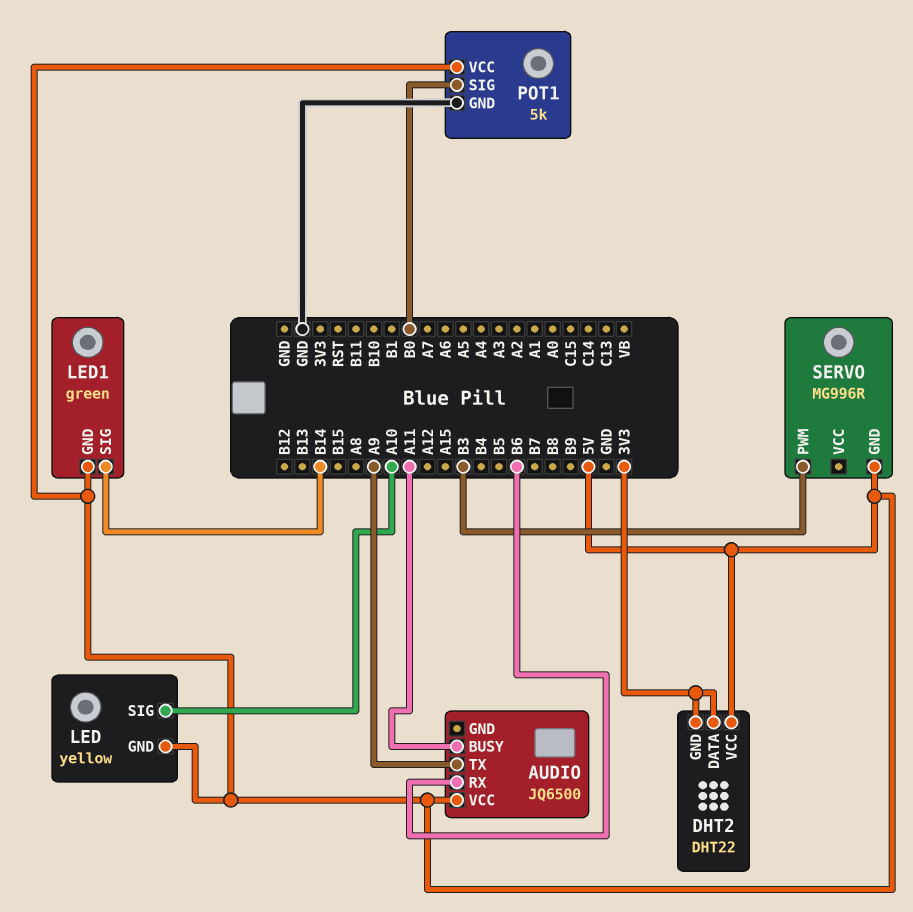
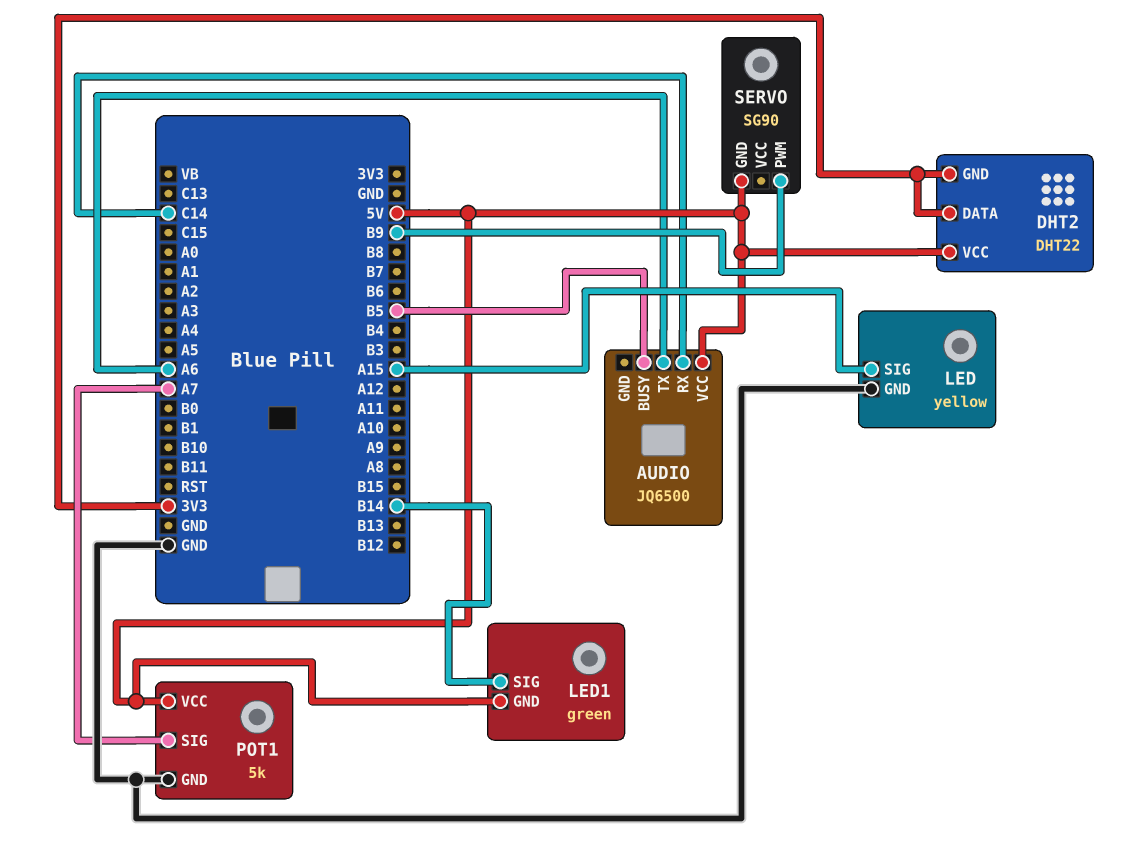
AUDIO pin BUSY: A11 -> B5
AUDIO pin RX: B6 -> C14
AUDIO pin TX: A9 -> A6
LED pin GND: 5V -> GND
LED pin SIG: A10 -> A15
POT1 pin SIG: B0 -> A7
SERVO: MG996R -> SG90
SERVO pin PWM: B3 -> B9

